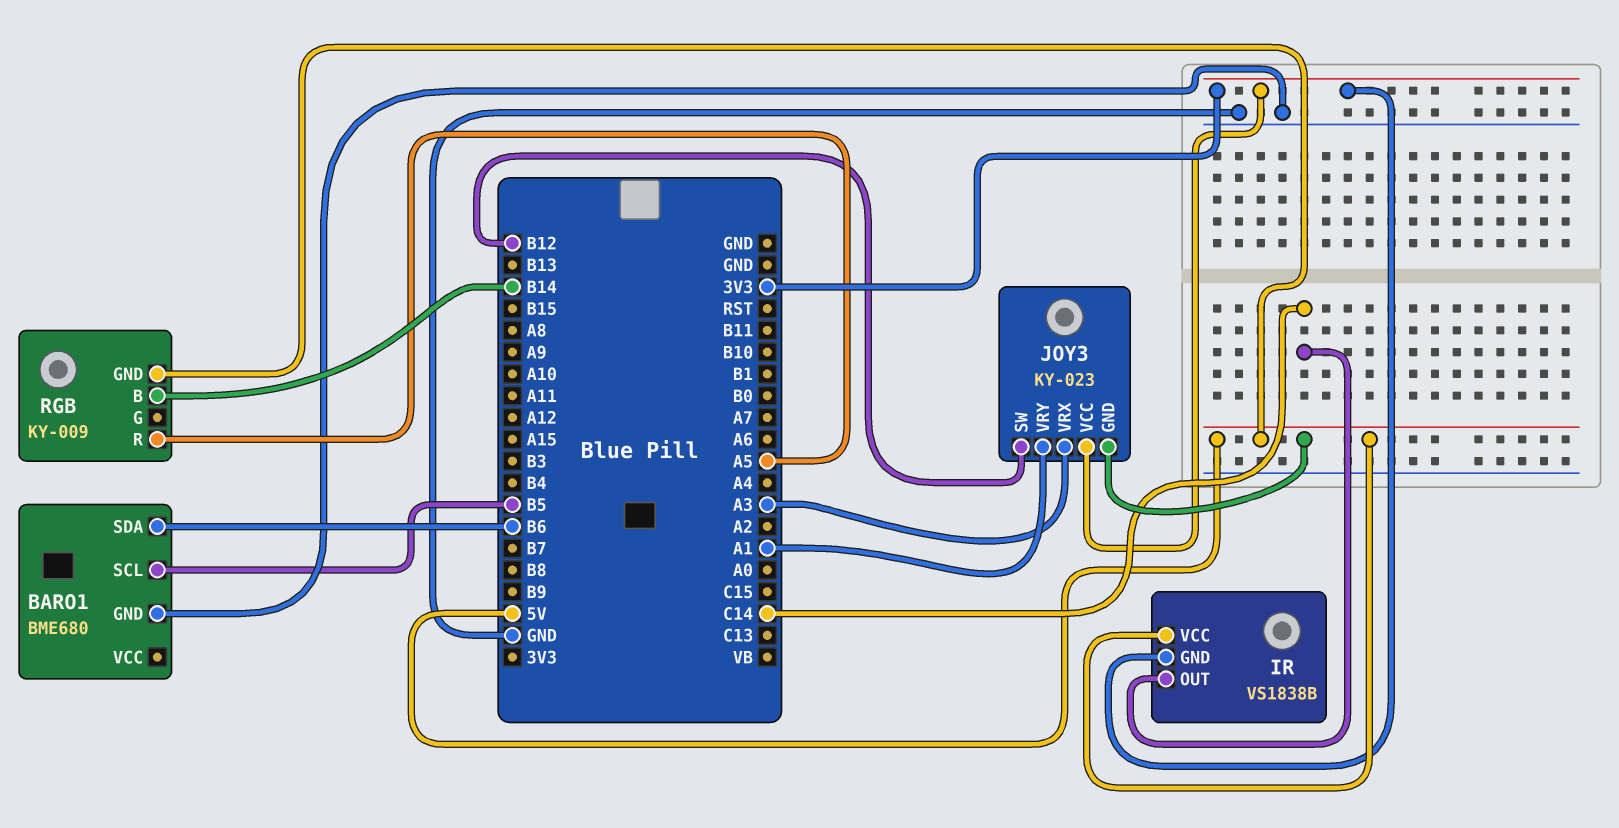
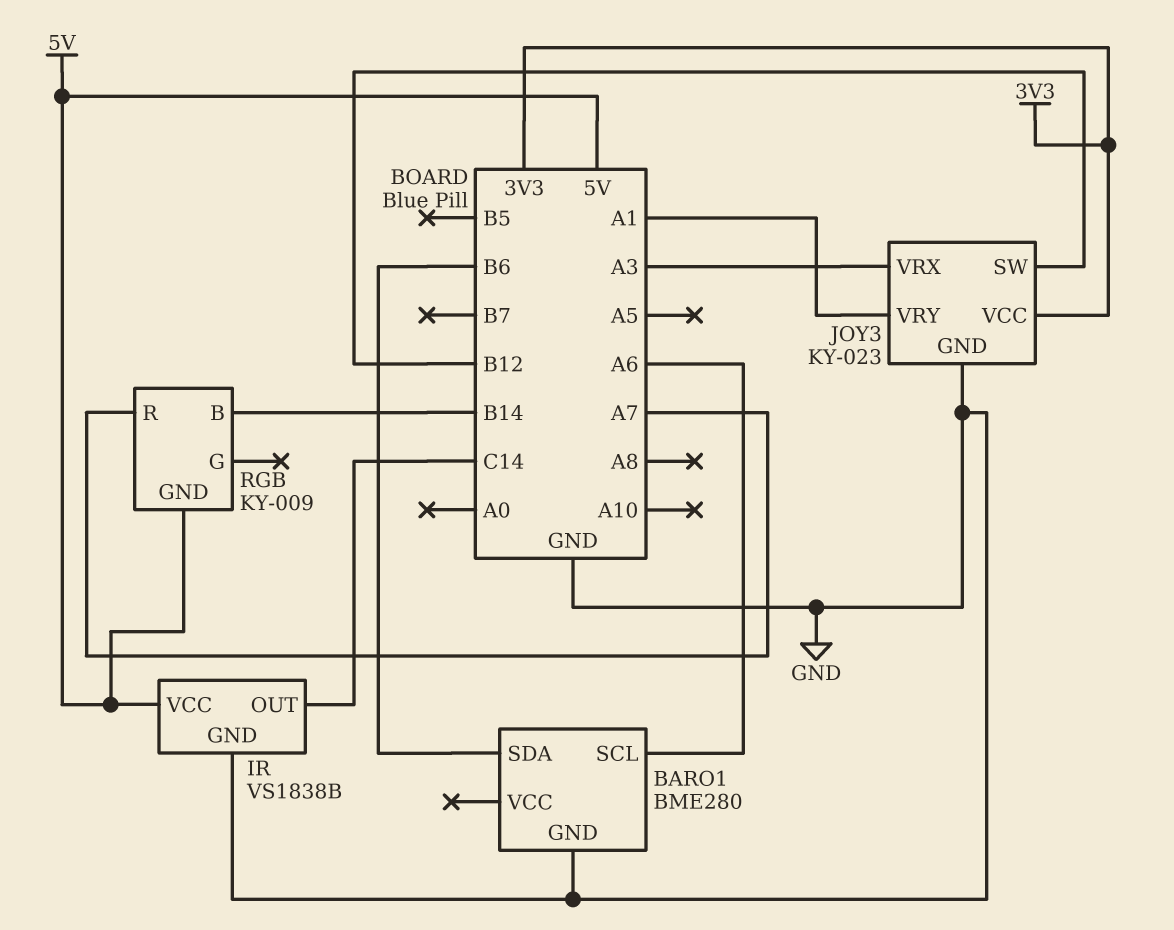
BARO1: BME680 -> BME280
BARO1 pin SCL: B5 -> A6
IR pin GND: 3V3 -> GND
JOY3 pin GND: 5V -> GND
RGB pin R: A5 -> A7

